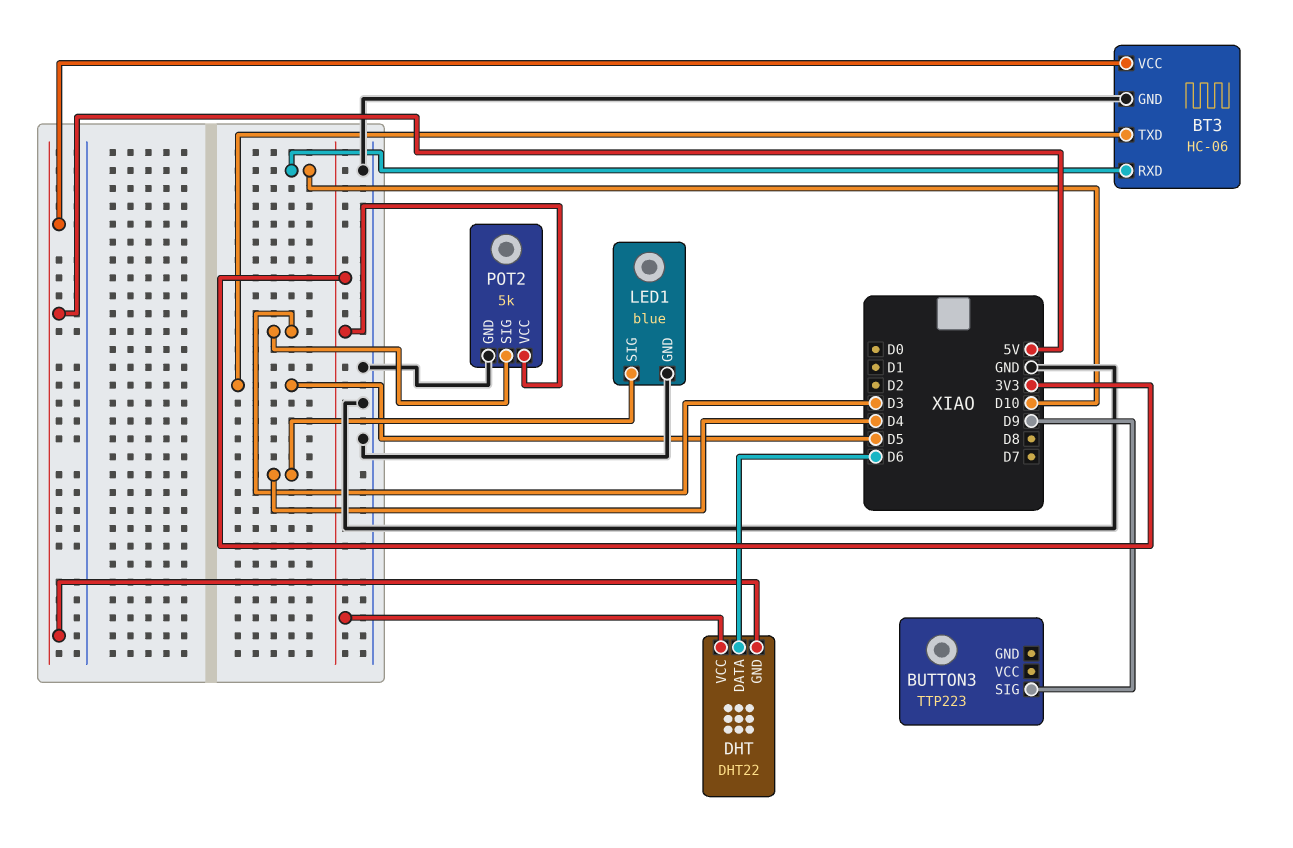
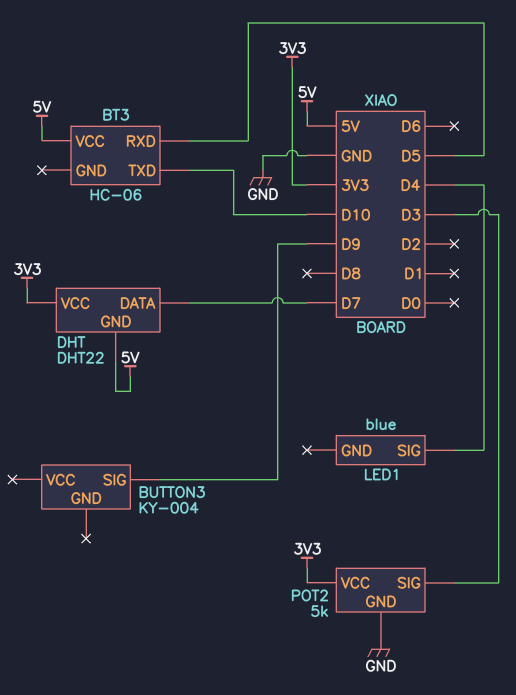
BT3 pin GND: GND -> none
BT3 pin RXD: D10 -> D5
BT3 pin TXD: D5 -> D10
BUTTON3: TTP223 -> KY-004
DHT pin DATA: D6 -> D7
LED1 pin GND: GND -> none

